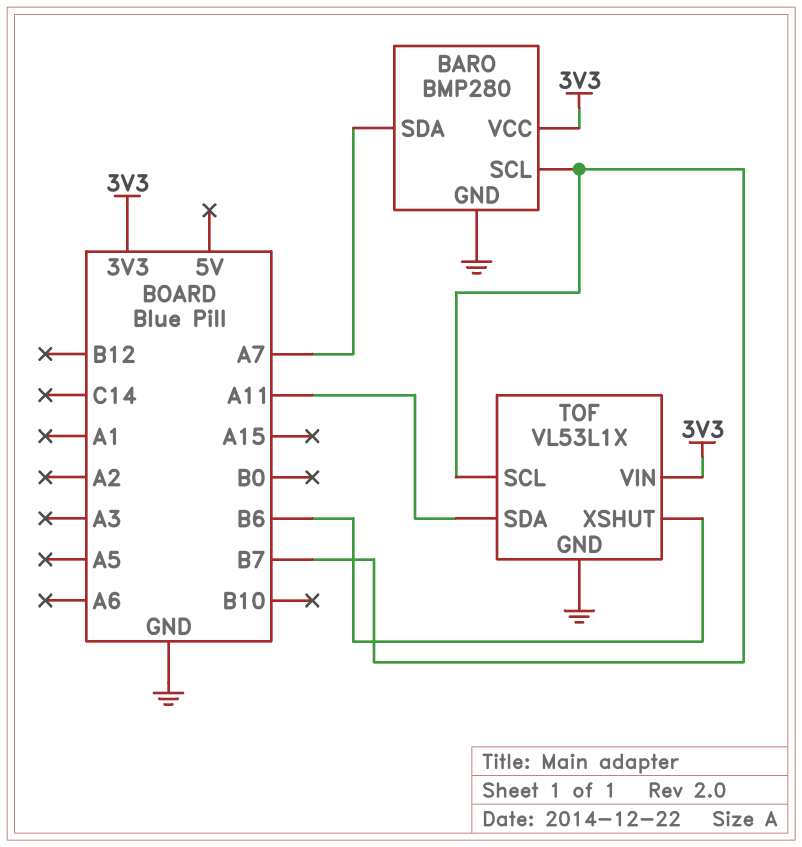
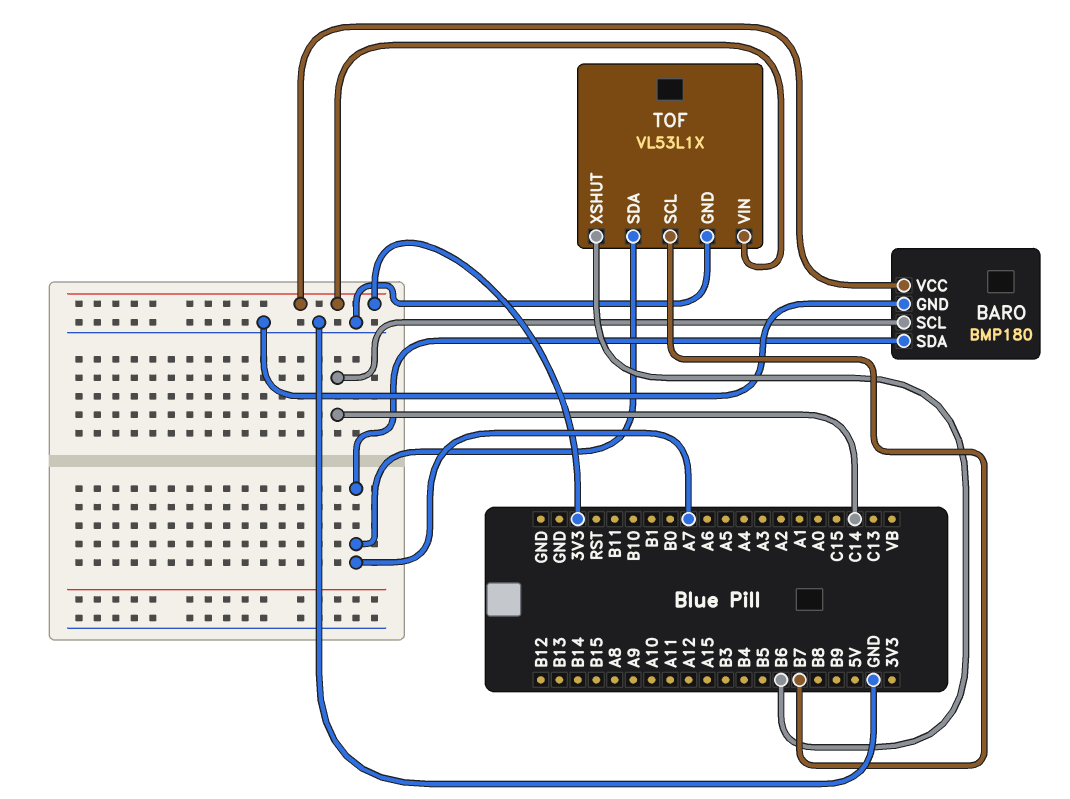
BARO: BMP280 -> BMP180
BARO pin SCL: B7 -> C14
TOF pin SDA: A11 -> A7

